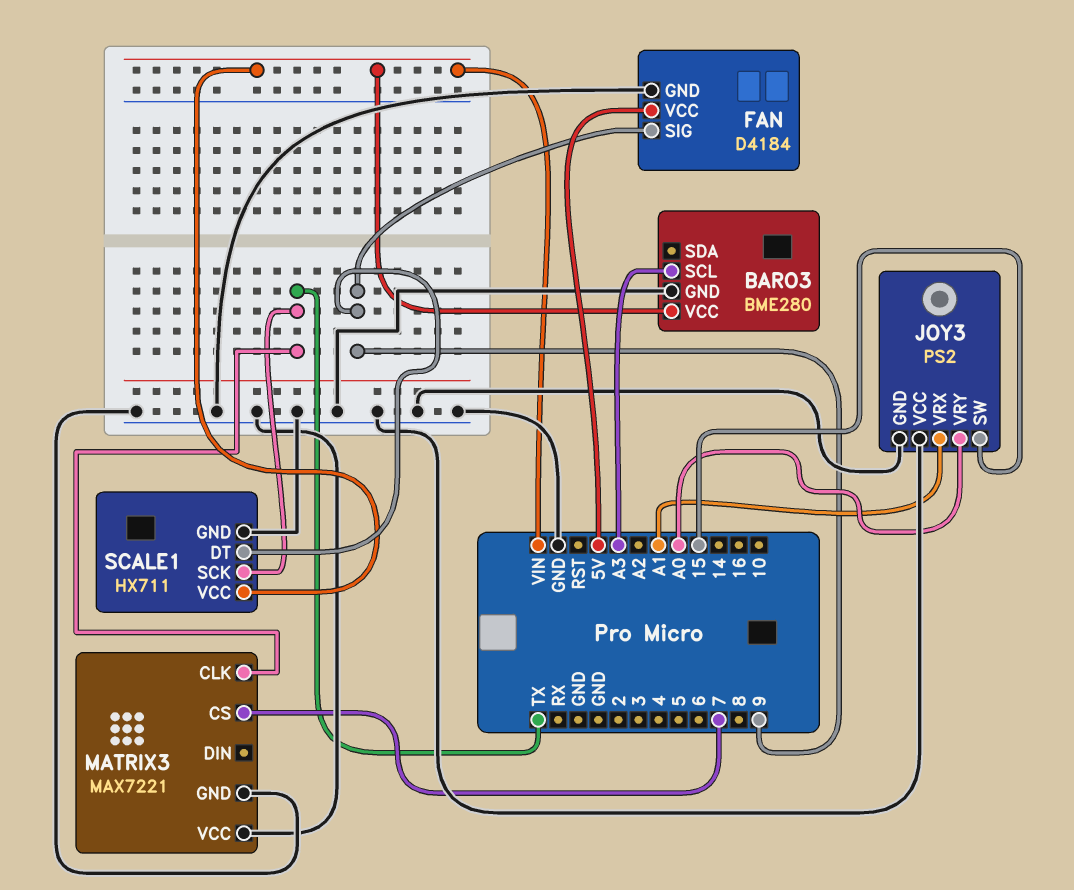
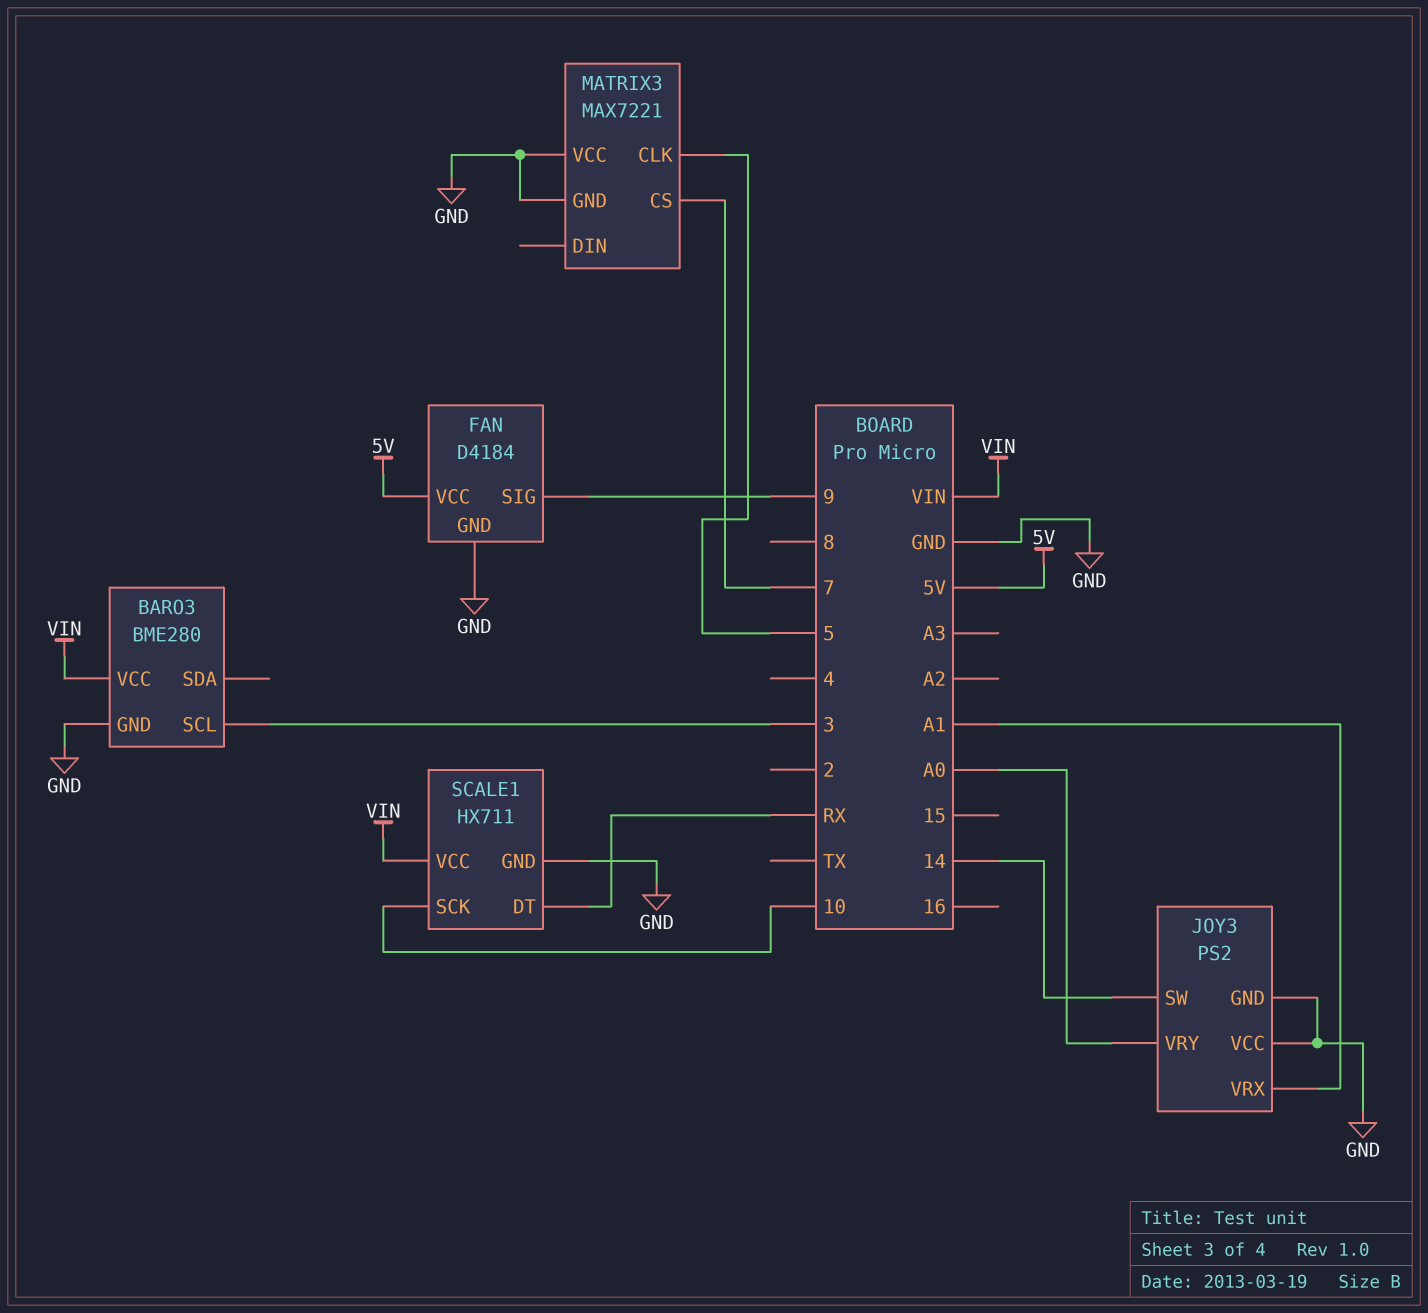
BARO3 pin SCL: A3 -> 3
JOY3 pin SW: 15 -> 14
MATRIX3 pin CLK: TX -> 5
SCALE1 pin DT: 9 -> RX
SCALE1 pin SCK: TX -> 10

